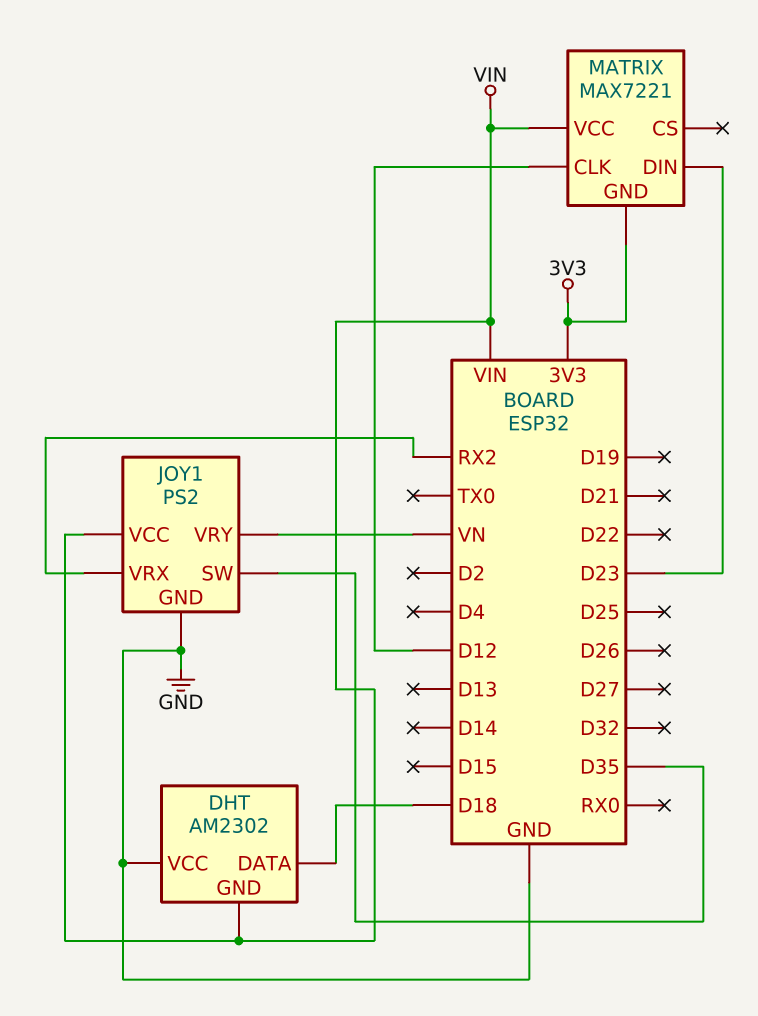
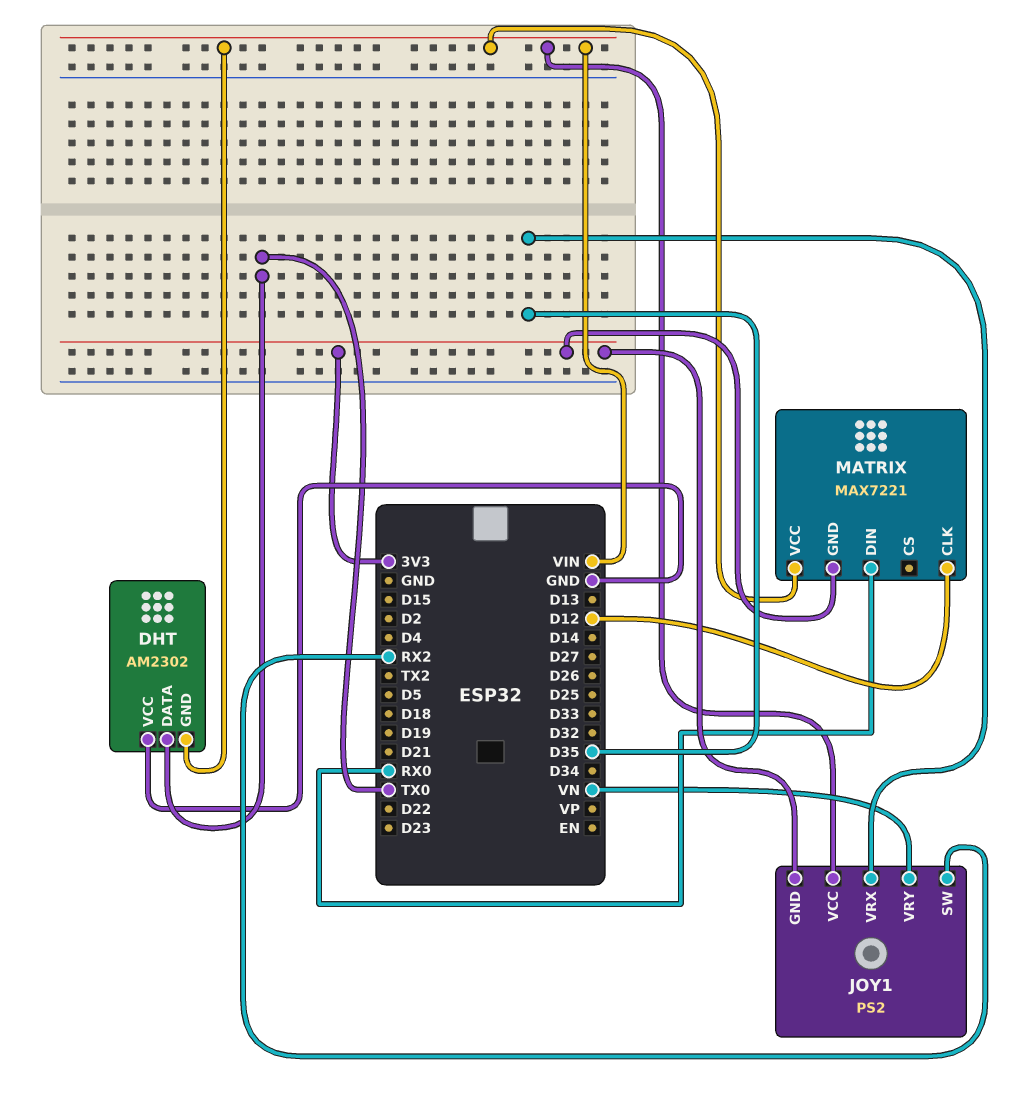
DHT pin DATA: D18 -> TX0
JOY1 pin GND: GND -> 3V3
JOY1 pin SW: D35 -> RX2
JOY1 pin VRX: RX2 -> D35
MATRIX pin DIN: D23 -> RX0

